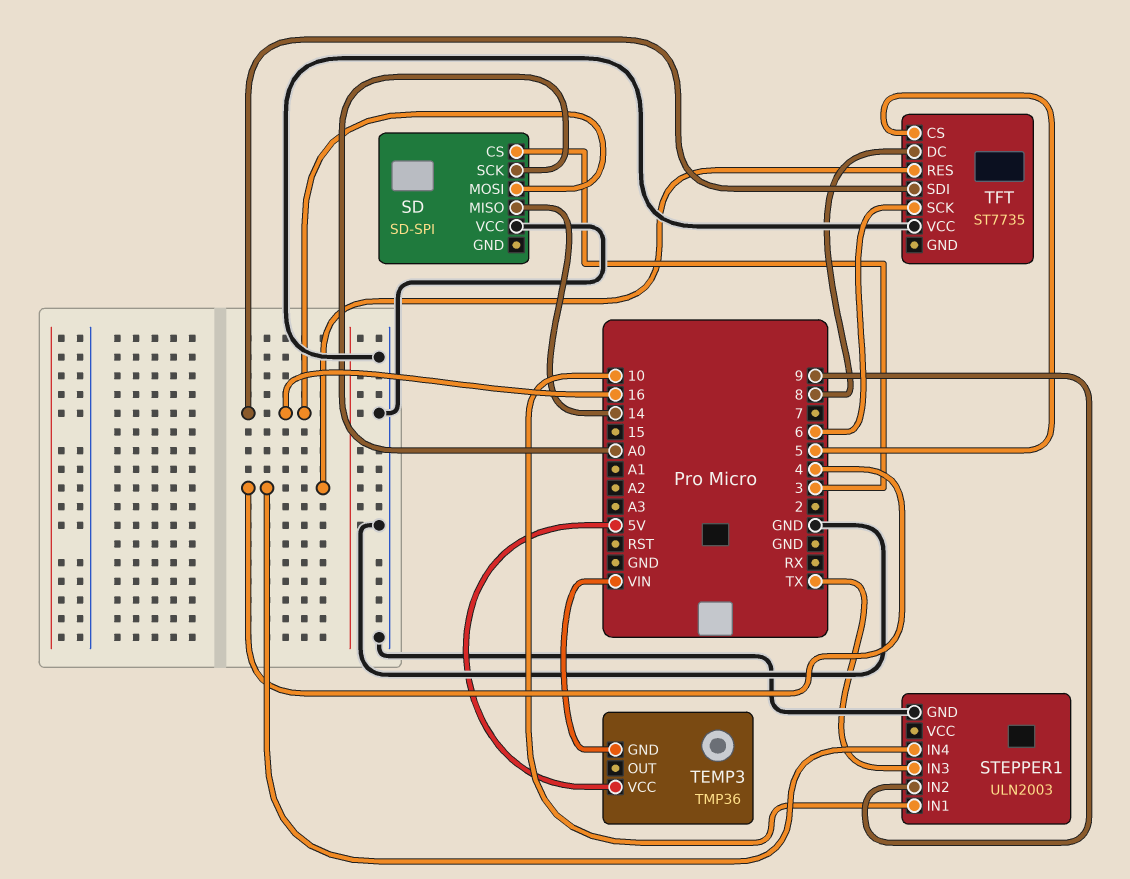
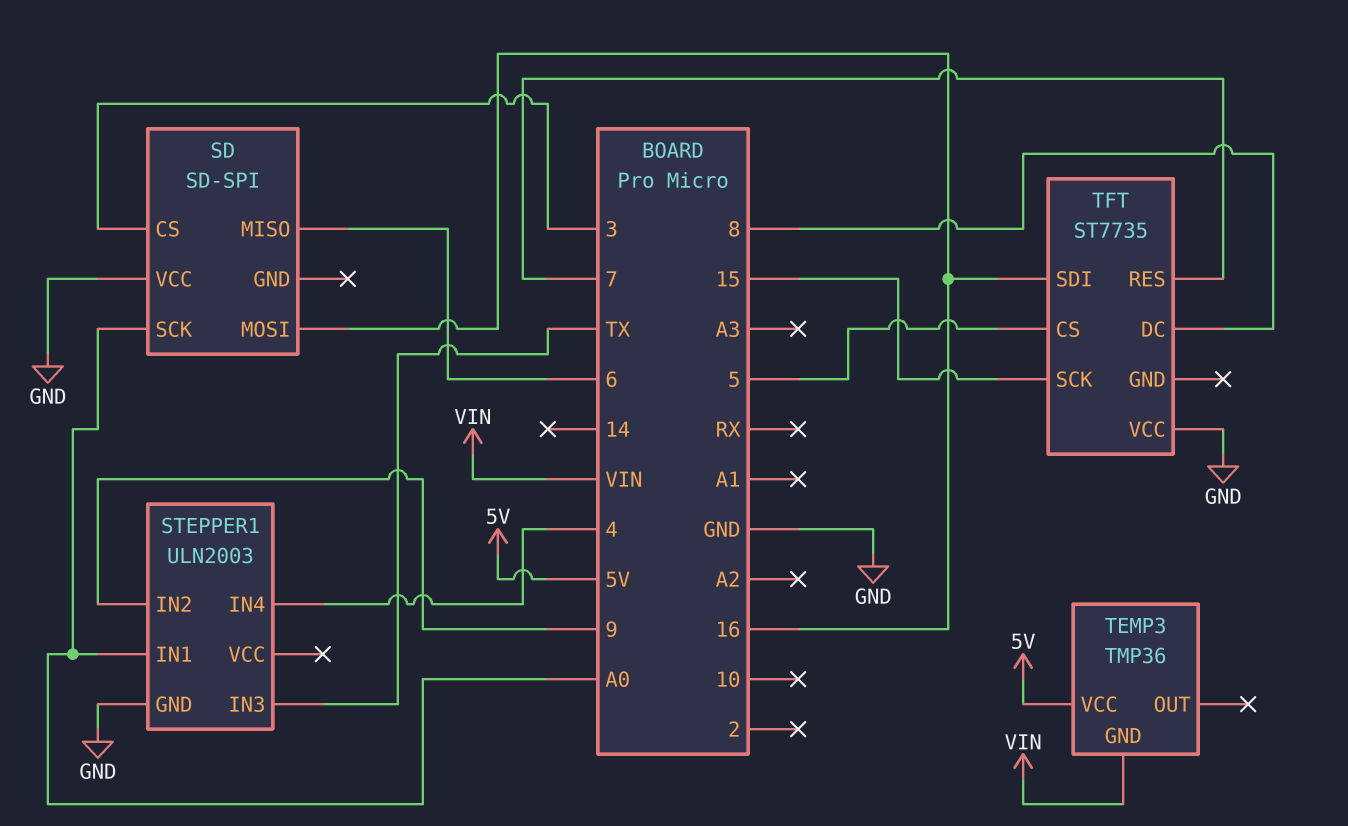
SD pin MISO: 14 -> 6
STEPPER1 pin IN1: 10 -> A0
TFT pin RES: 4 -> 7
TFT pin SCK: 6 -> 15

